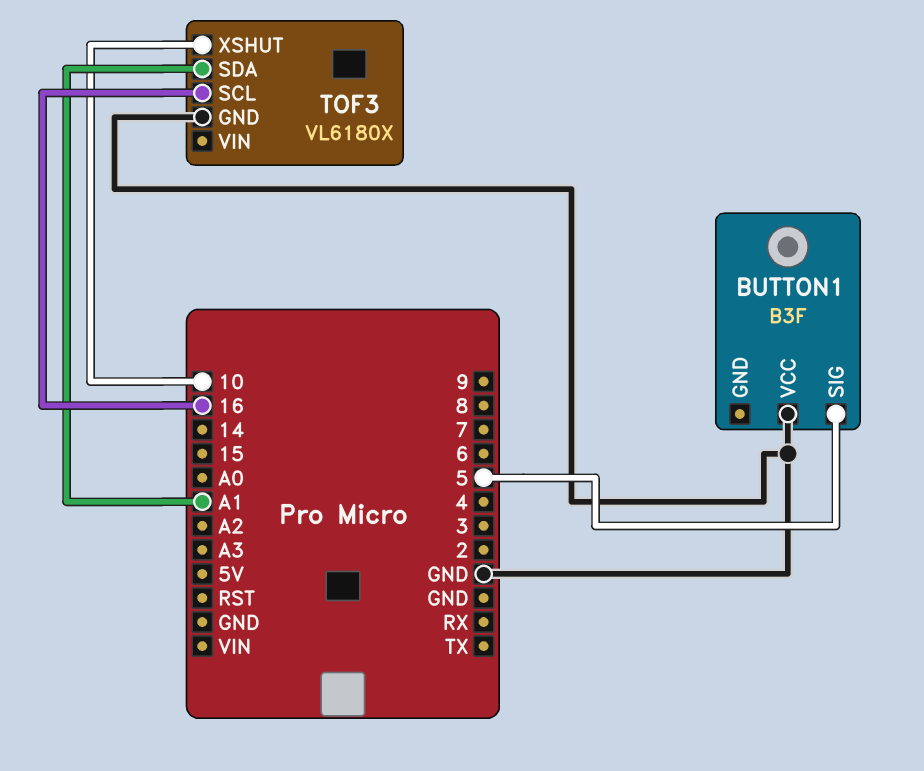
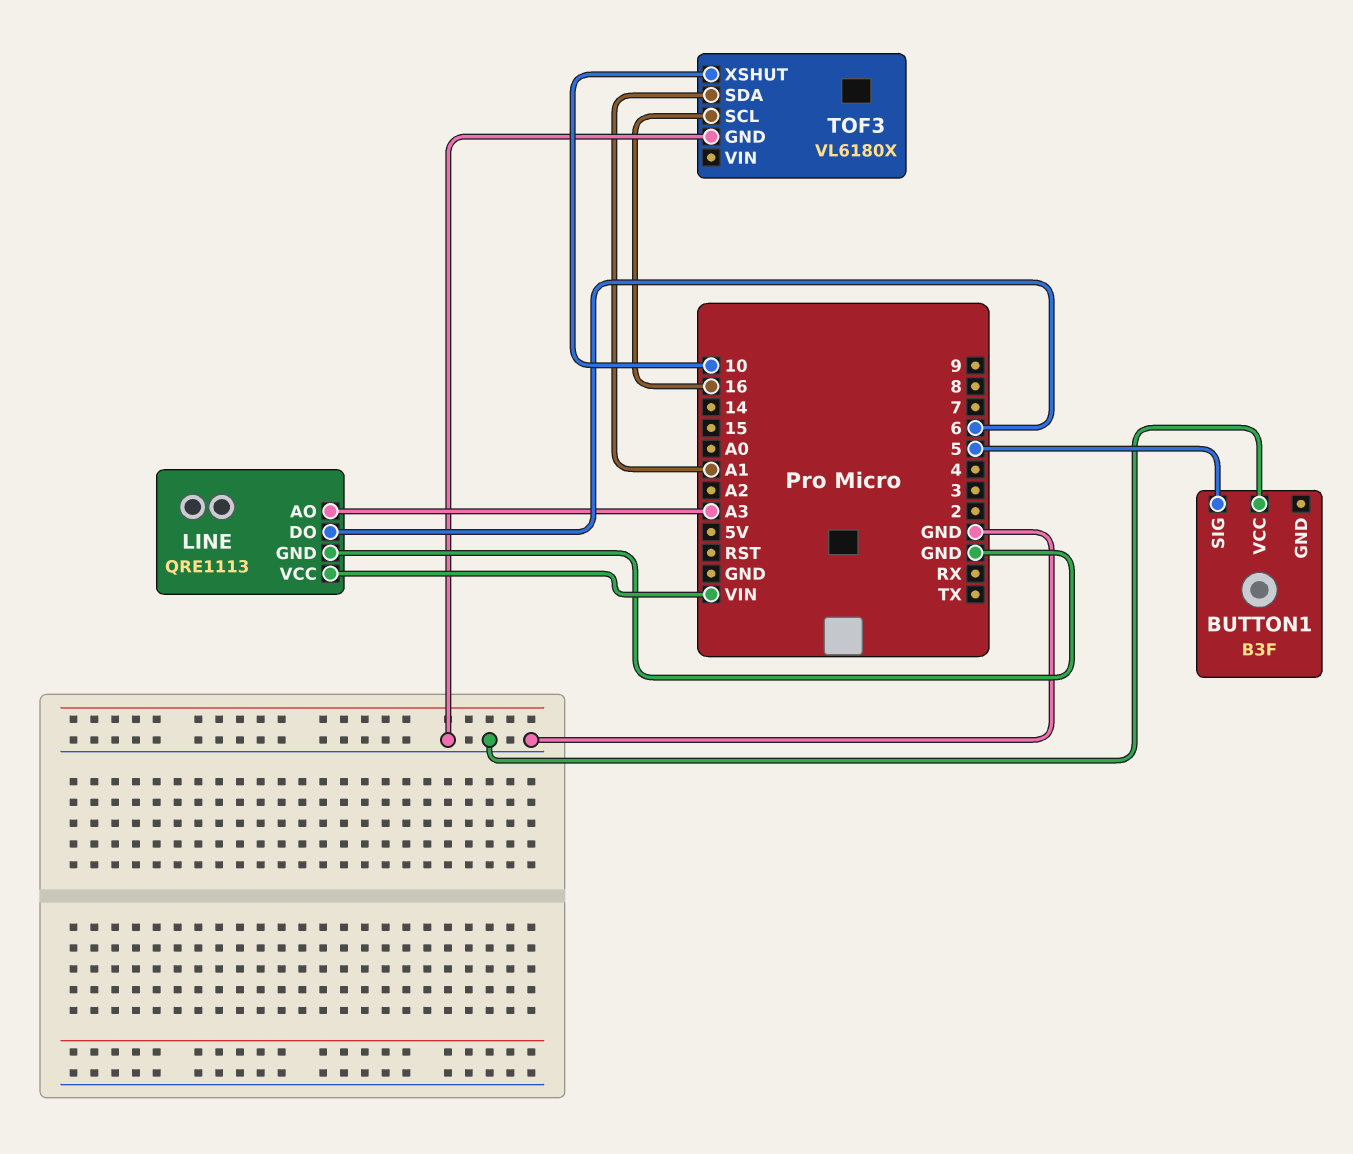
LINE: none -> QRE1113
LINE pin AO: none -> A3
LINE pin DO: none -> 6
LINE pin GND: none -> GND
LINE pin VCC: none -> VIN

